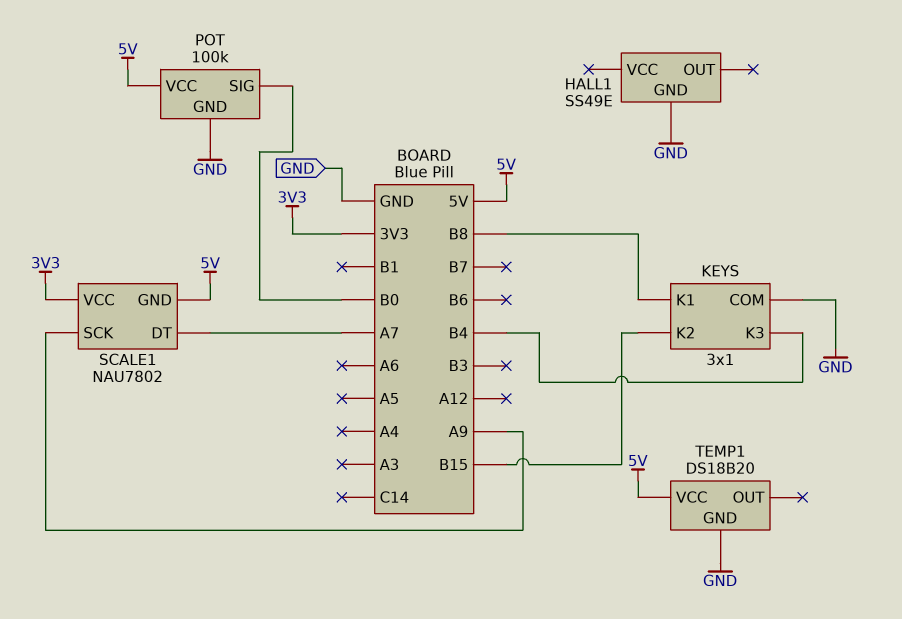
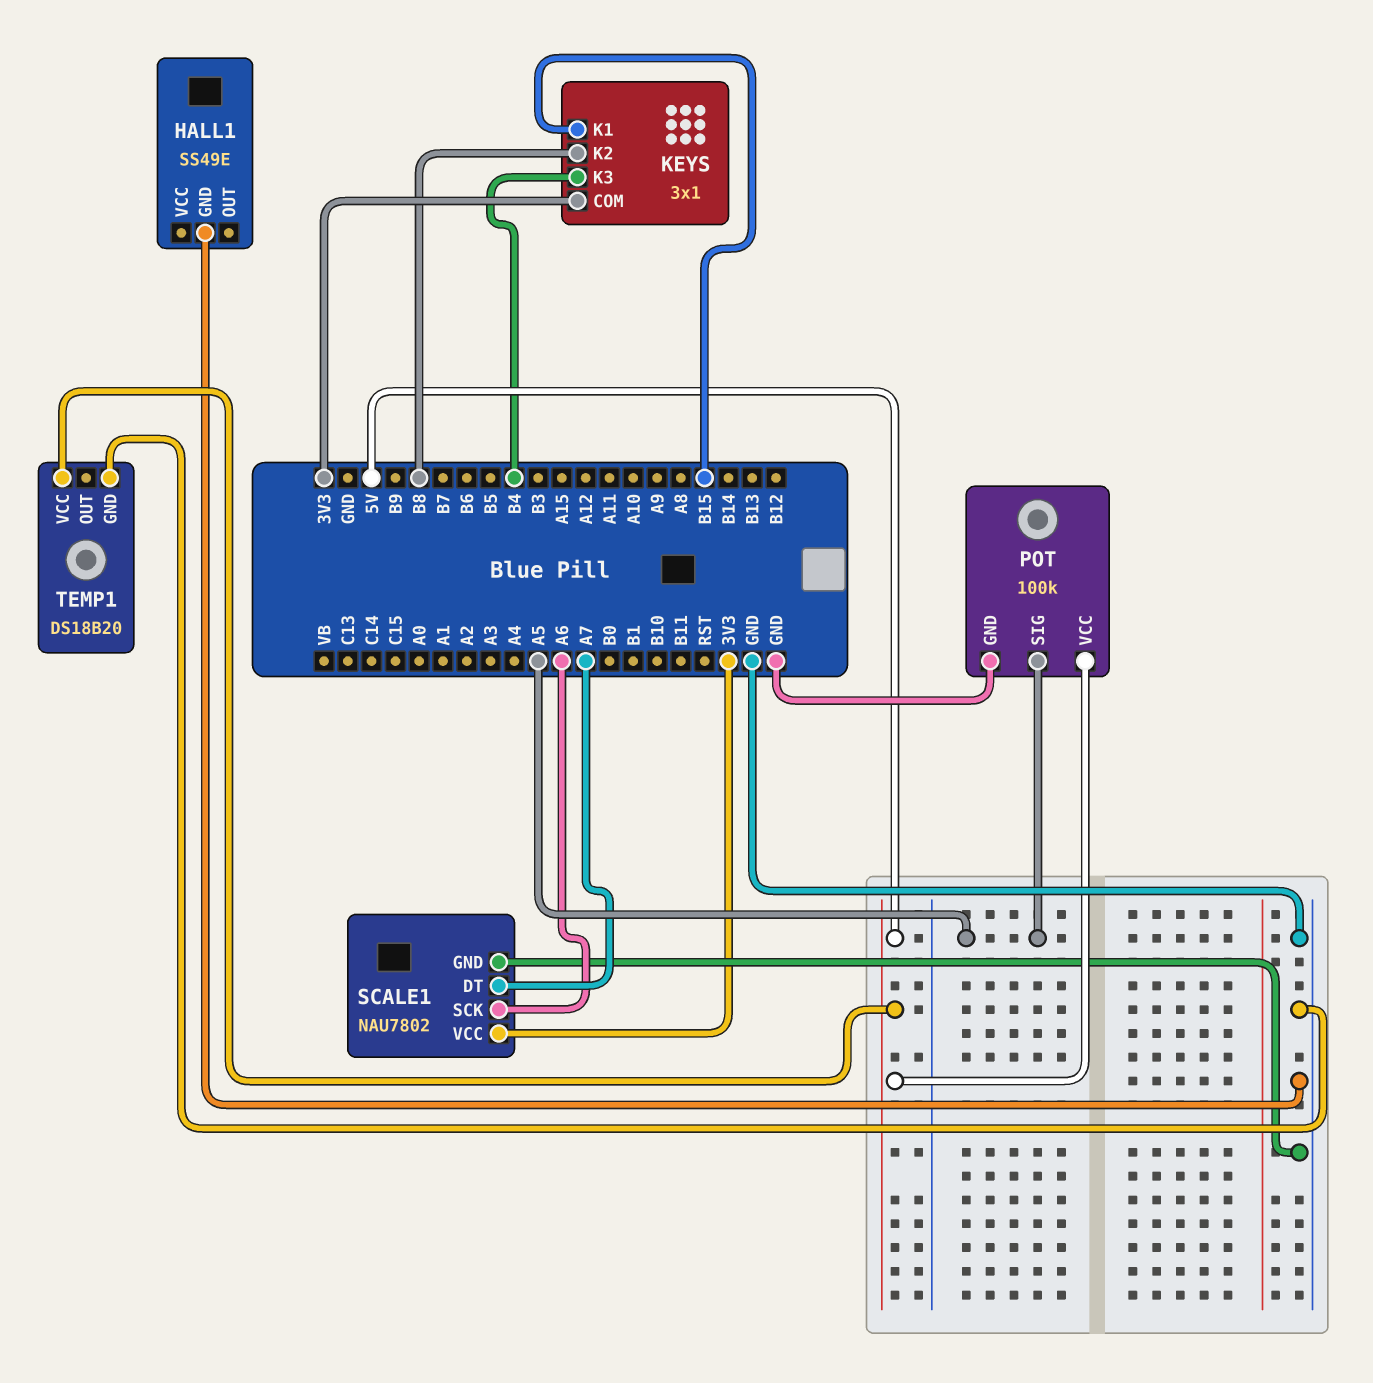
KEYS pin COM: GND -> 3V3
KEYS pin K1: B8 -> B15
KEYS pin K2: B15 -> B8
POT pin SIG: B0 -> A5
SCALE1 pin GND: 5V -> GND
SCALE1 pin SCK: A9 -> A6

